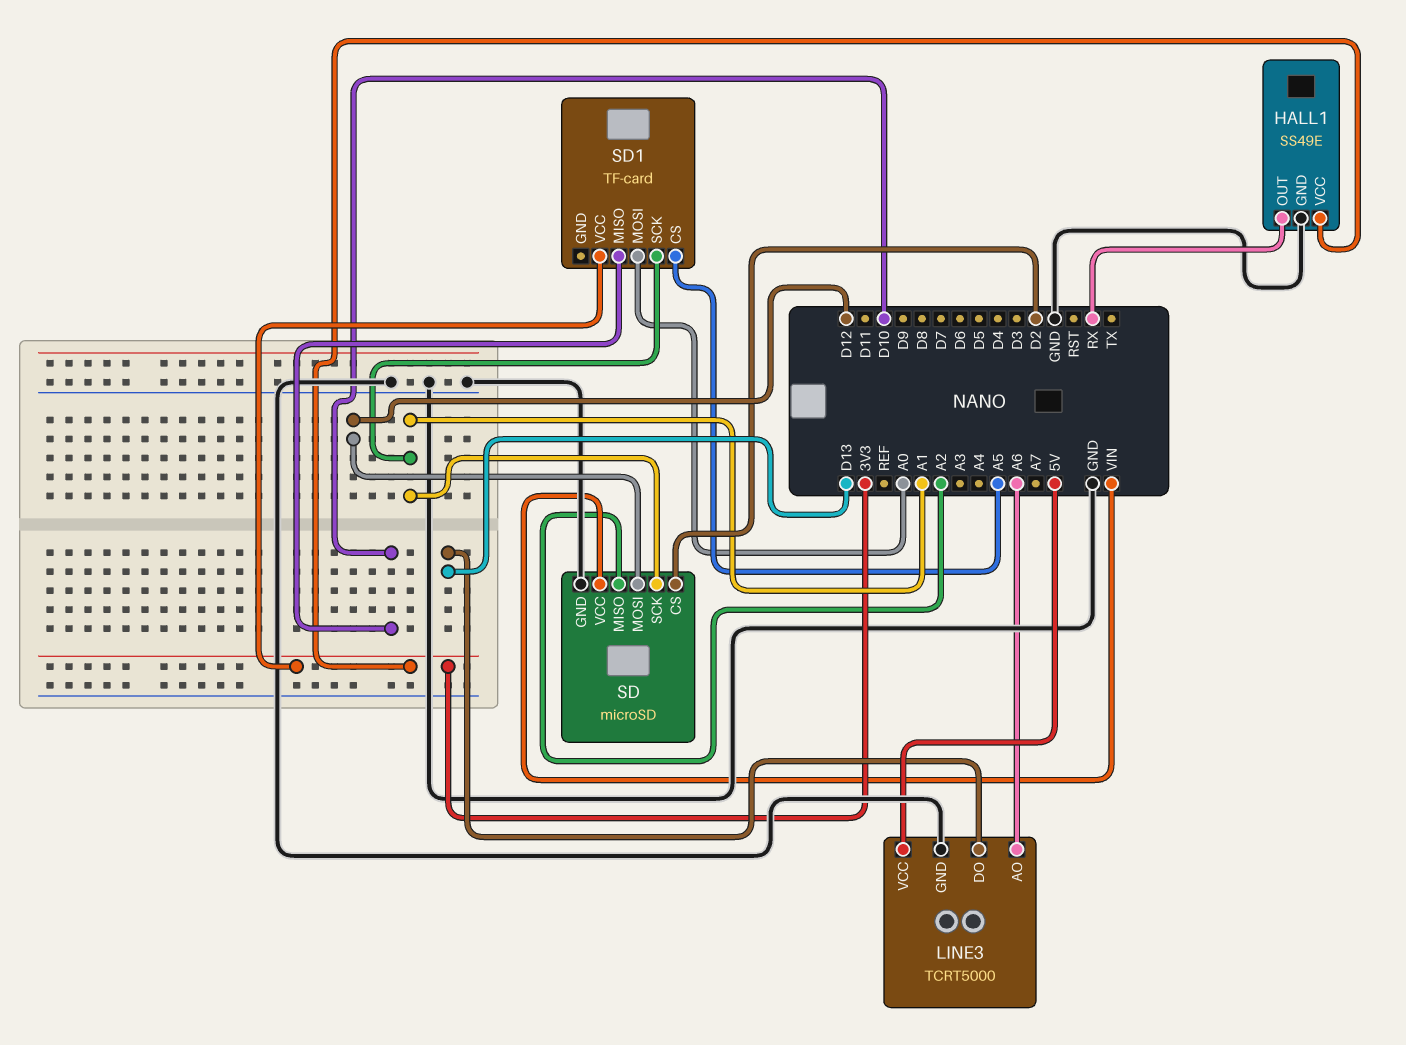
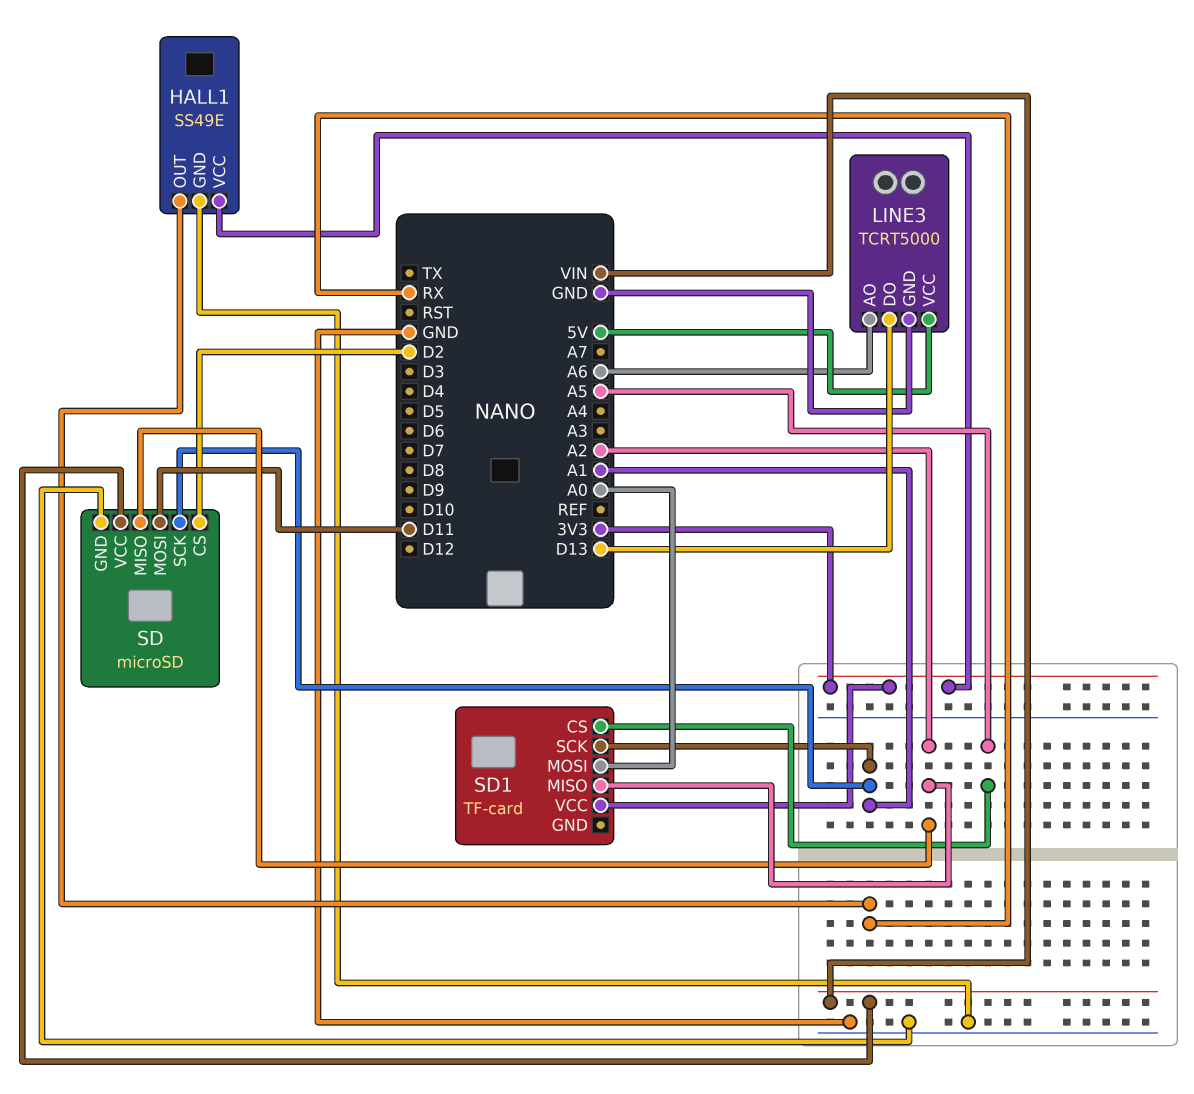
SD pin MOSI: D12 -> D11
SD1 pin MISO: D10 -> A2

